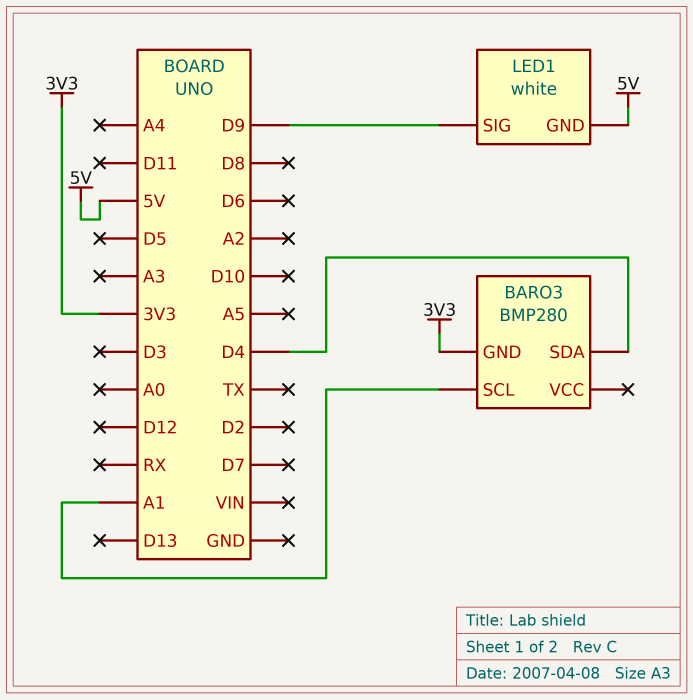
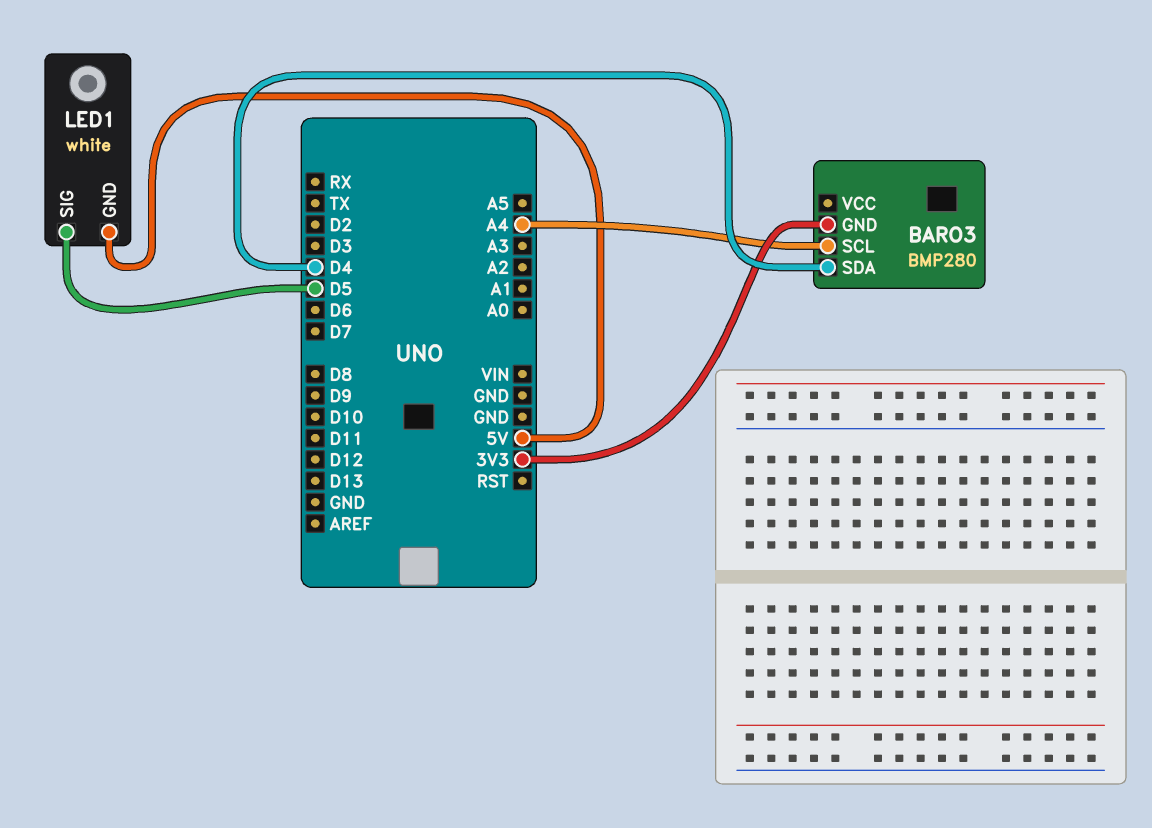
BARO3 pin SCL: A1 -> A4
LED1 pin SIG: D9 -> D5

